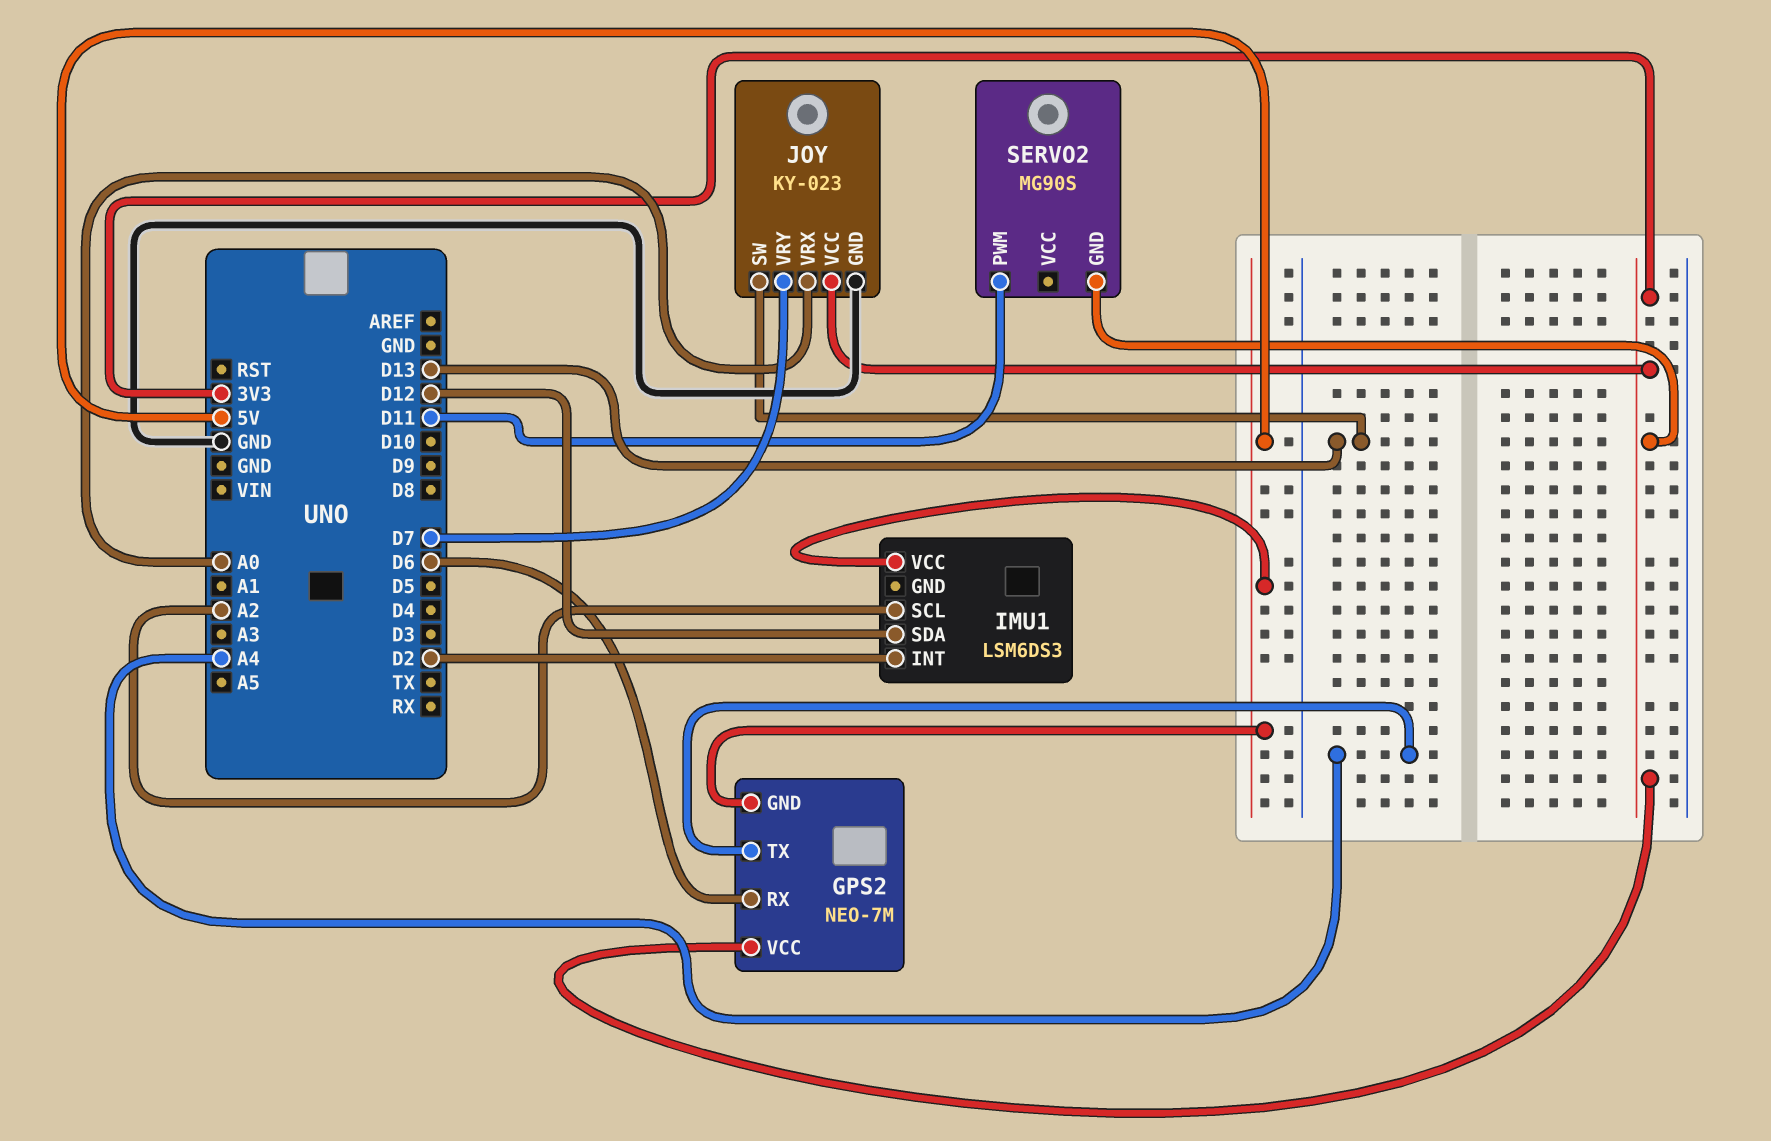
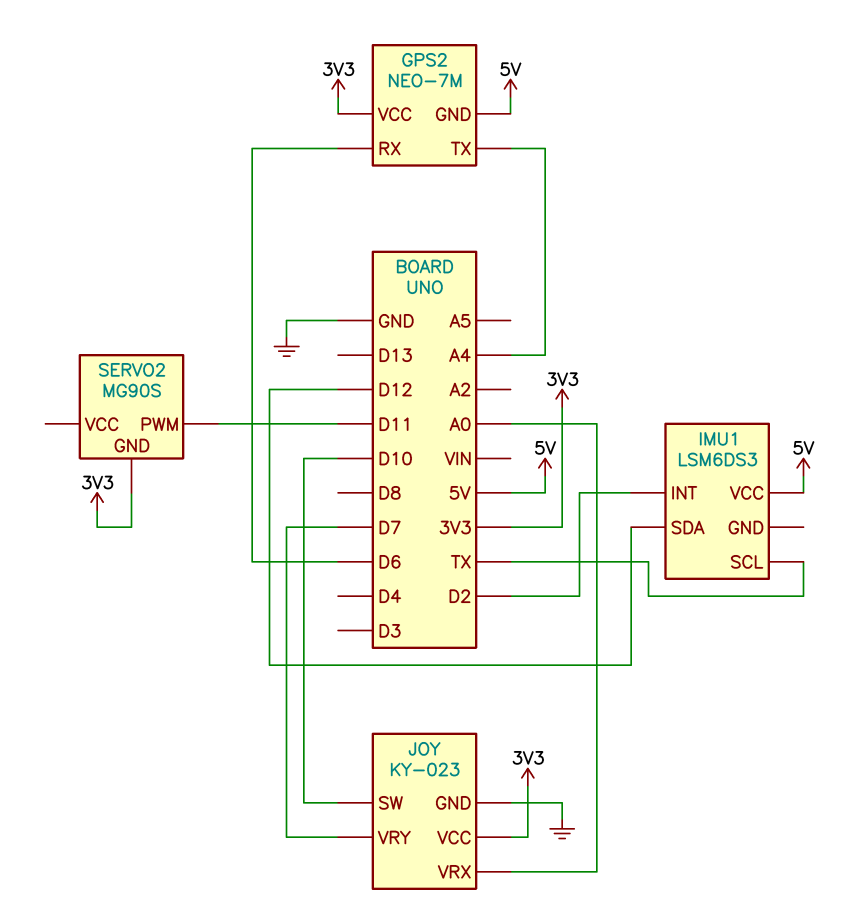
IMU1 pin SCL: A2 -> TX
JOY pin SW: D13 -> D10

